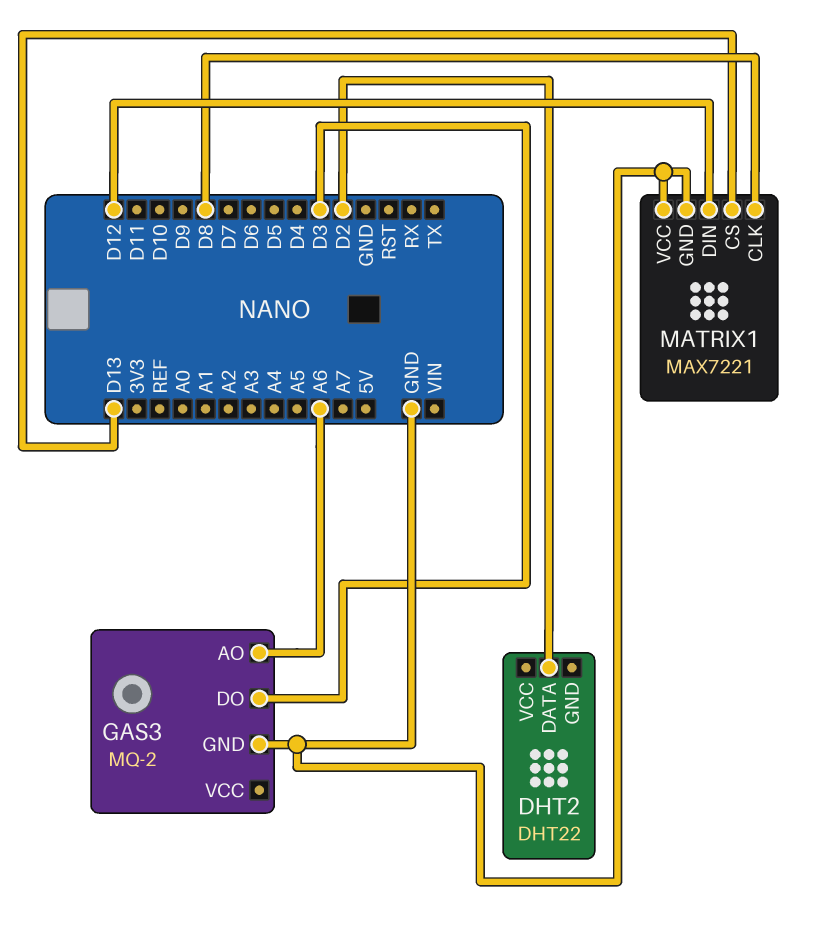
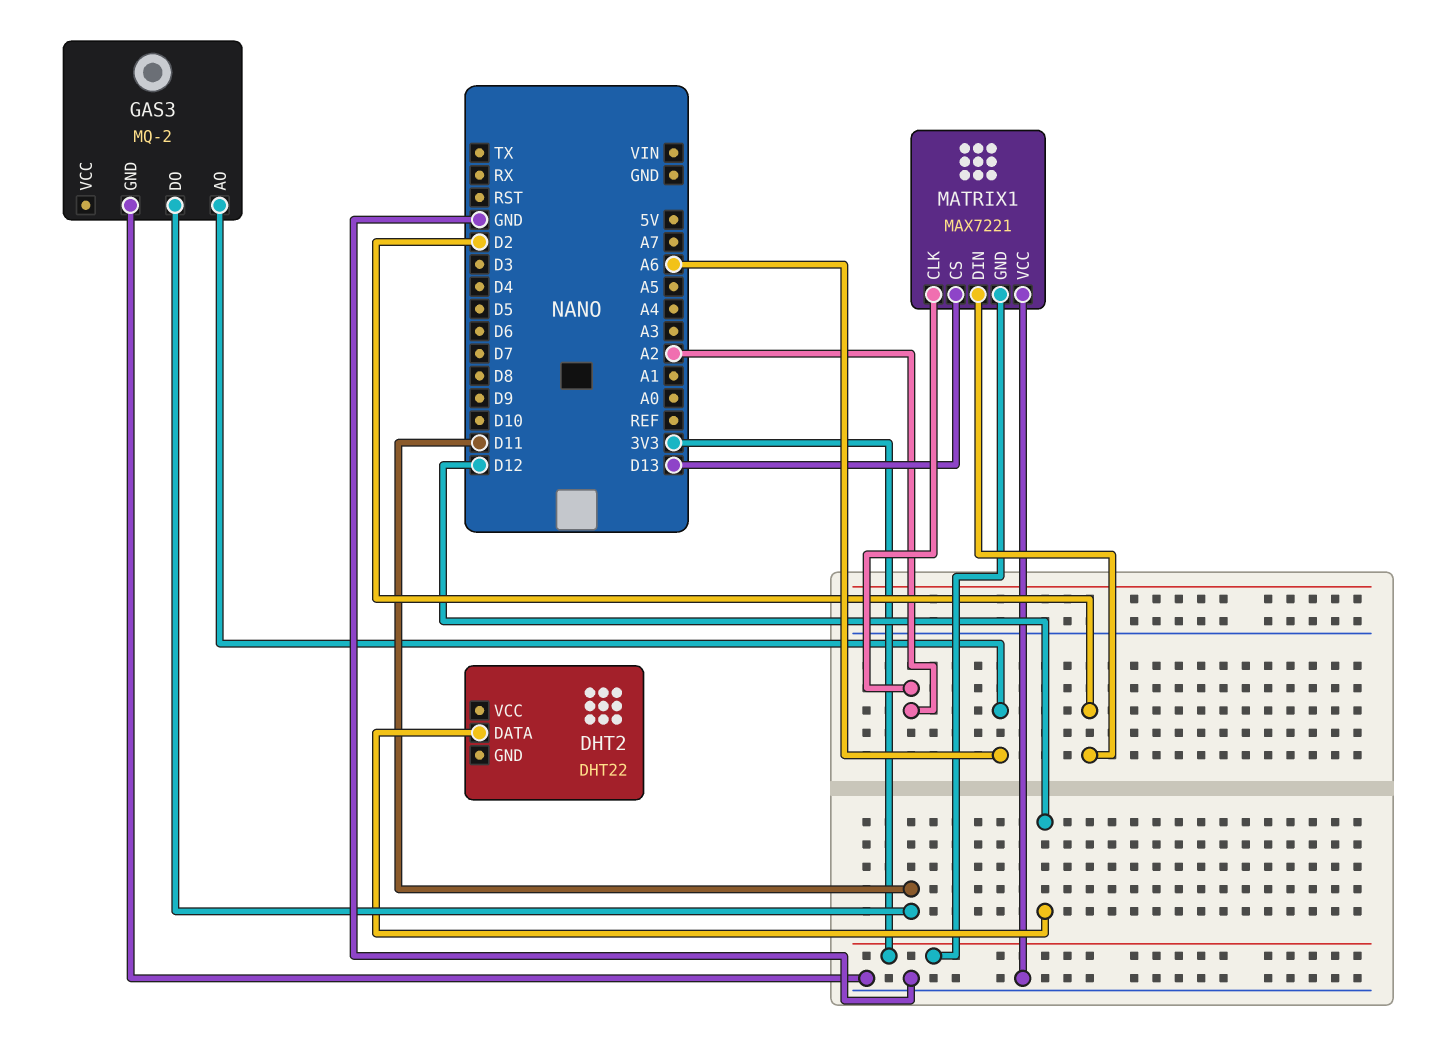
DHT2 pin DATA: D2 -> D12
GAS3 pin DO: D3 -> D11
MATRIX1 pin CLK: D8 -> A2
MATRIX1 pin DIN: D12 -> D2
MATRIX1 pin GND: GND -> 3V3

